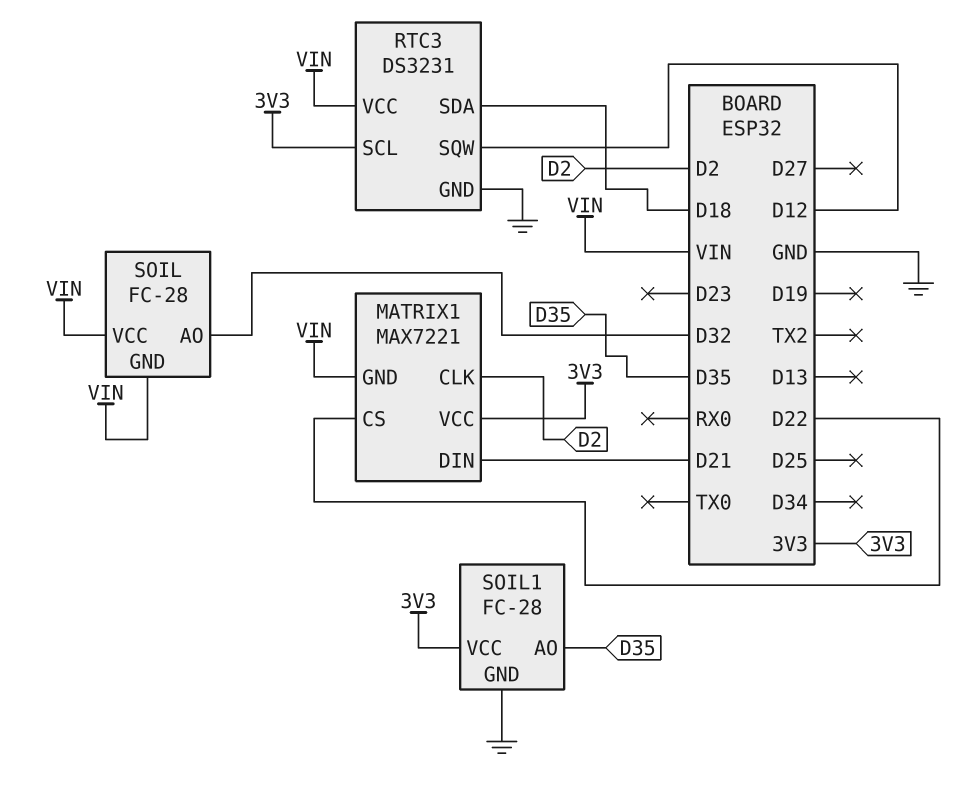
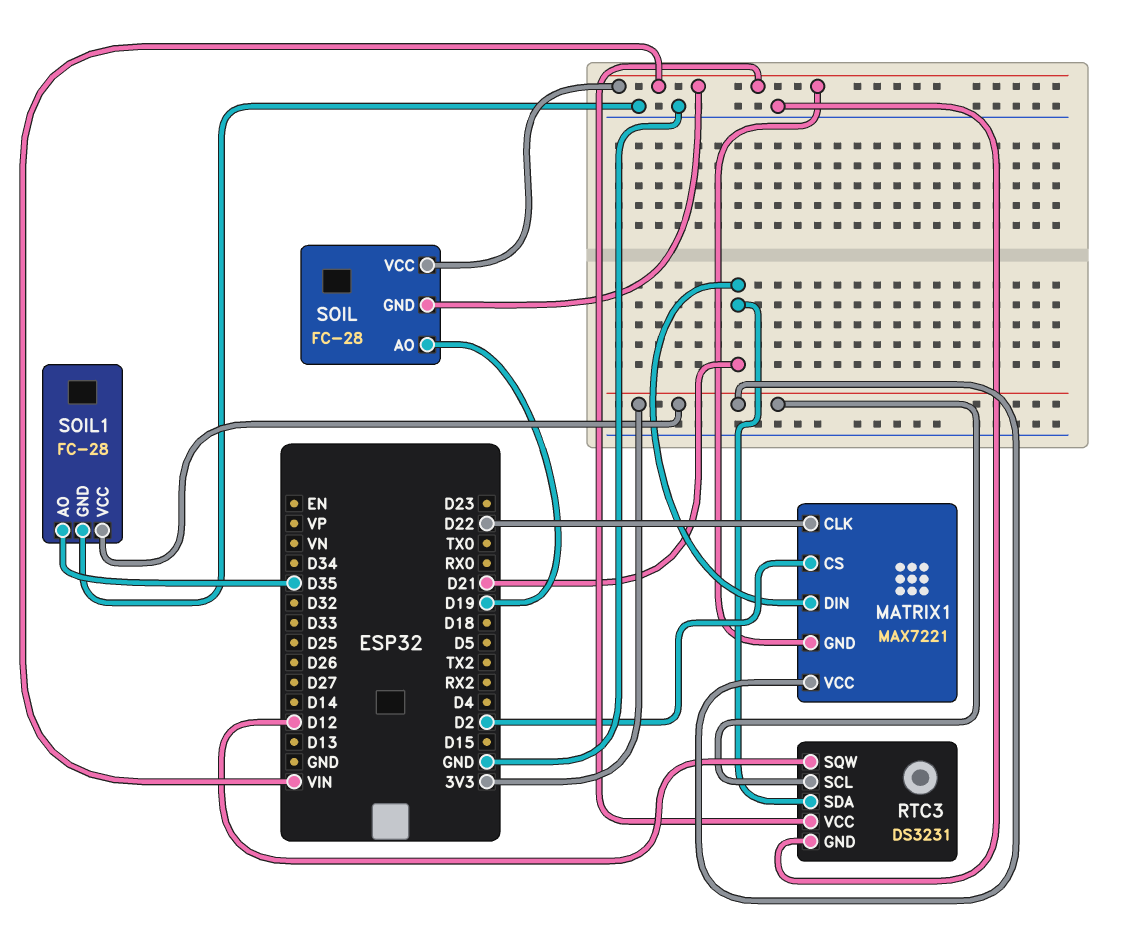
MATRIX1 pin CLK: D2 -> D22
MATRIX1 pin CS: D22 -> D2
RTC3 pin SDA: D18 -> D21
SOIL pin AO: D32 -> D19

